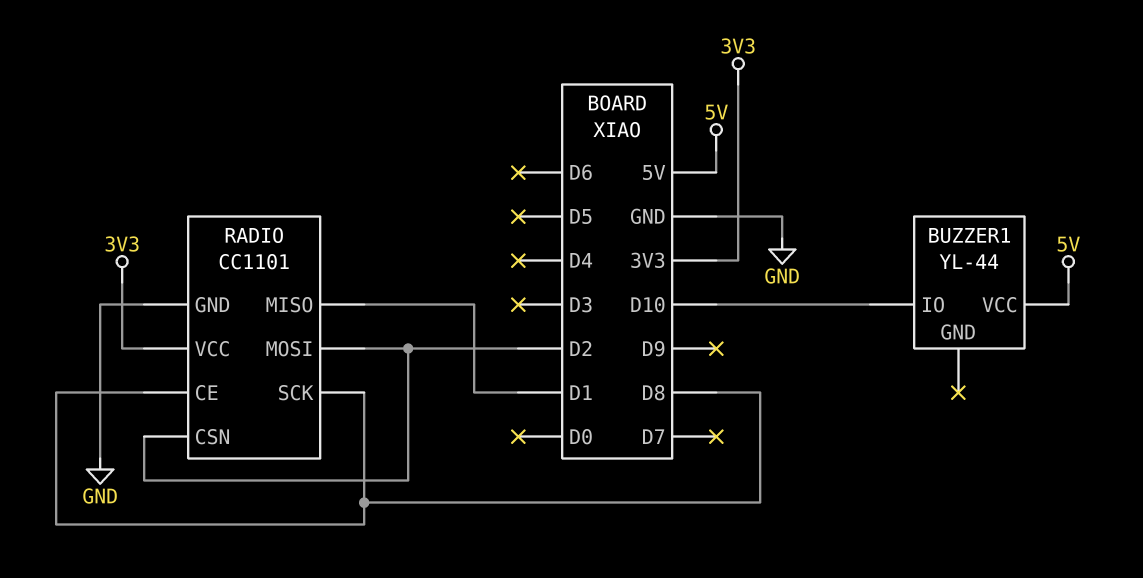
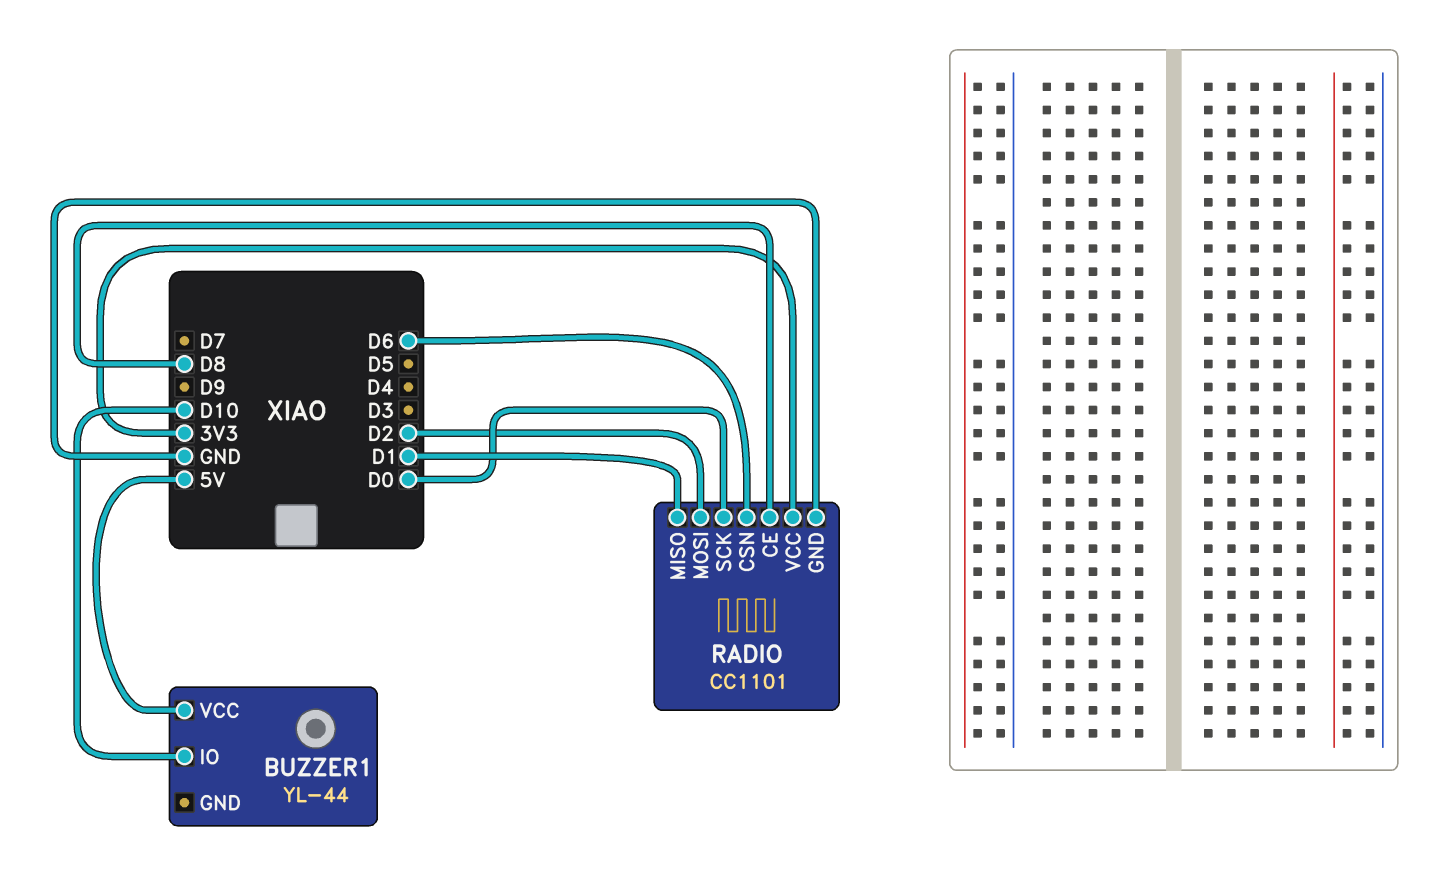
RADIO pin CSN: D2 -> D6
RADIO pin SCK: D8 -> D0

